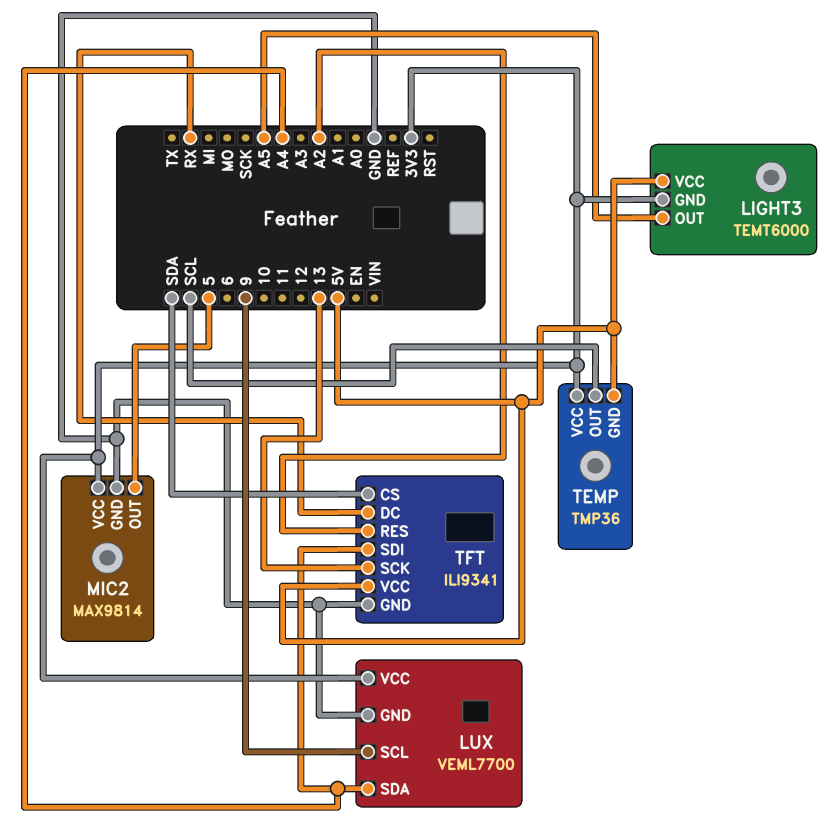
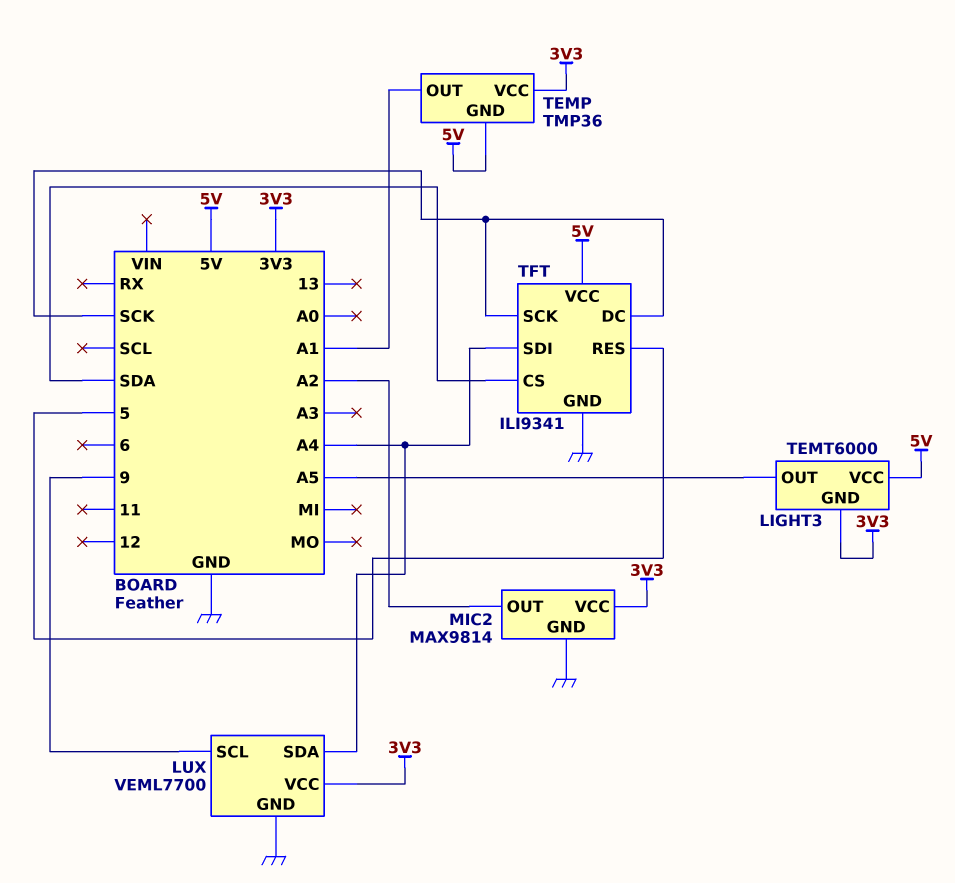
MIC2 pin OUT: 5 -> A2
TEMP pin OUT: SCL -> A1
TFT pin DC: RX -> SCK
TFT pin RES: A2 -> 5
TFT pin SCK: 13 -> SCK

